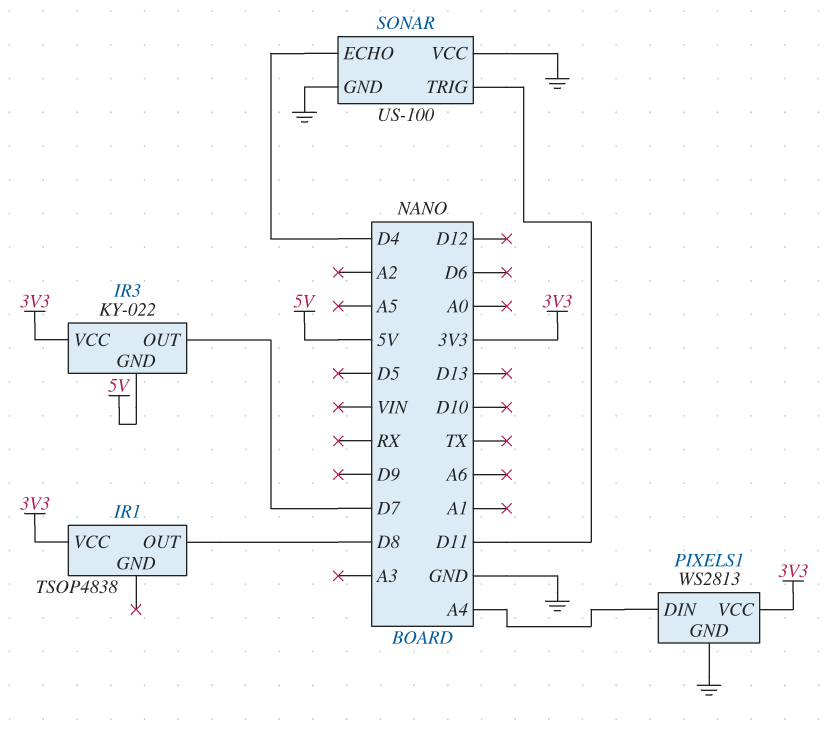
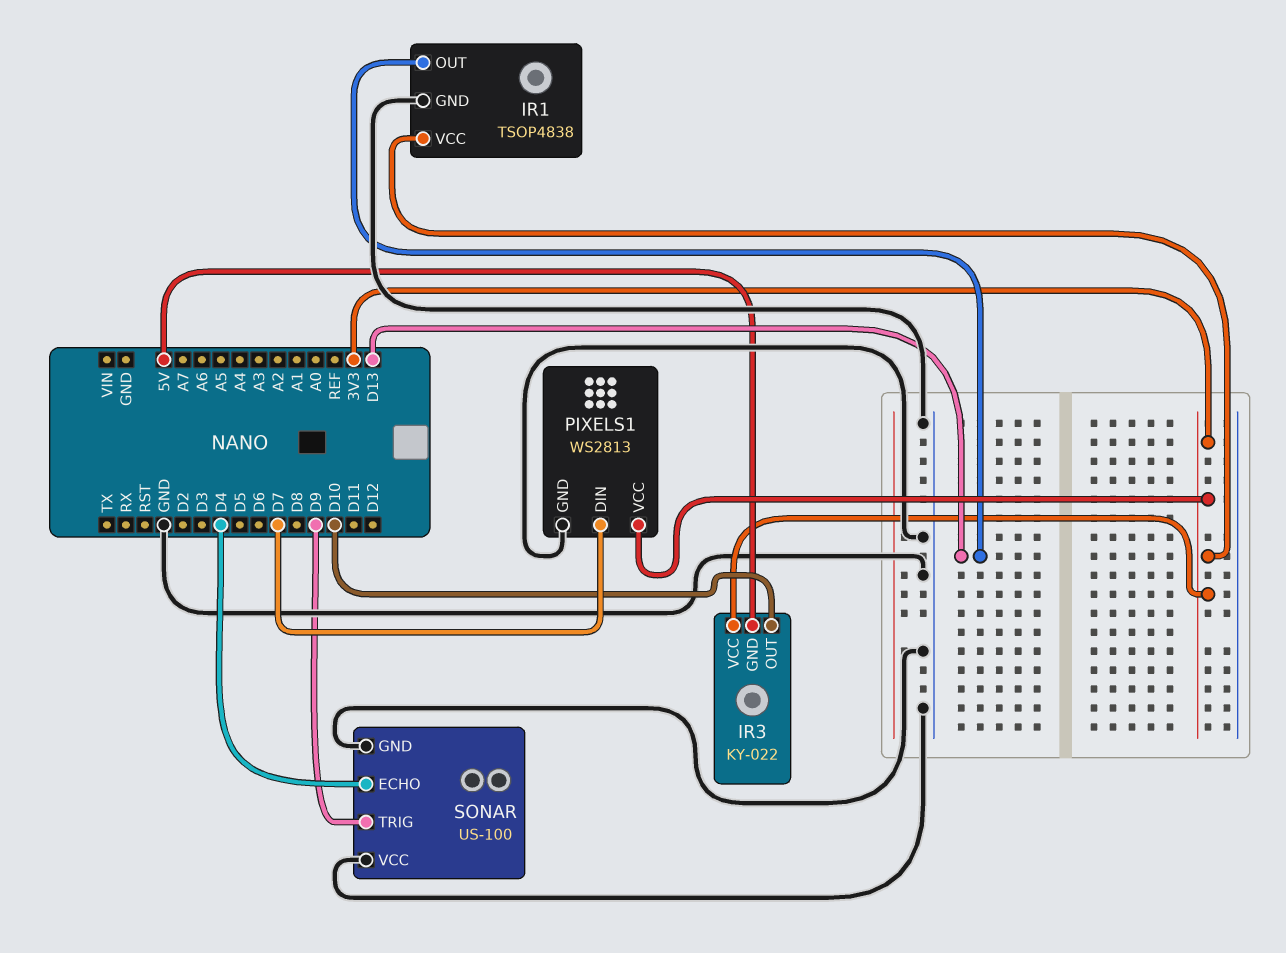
IR1 pin GND: none -> GND
IR1 pin OUT: D8 -> D13
IR3 pin OUT: D7 -> D10
PIXELS1 pin DIN: A4 -> D7
SONAR pin TRIG: D11 -> D9

